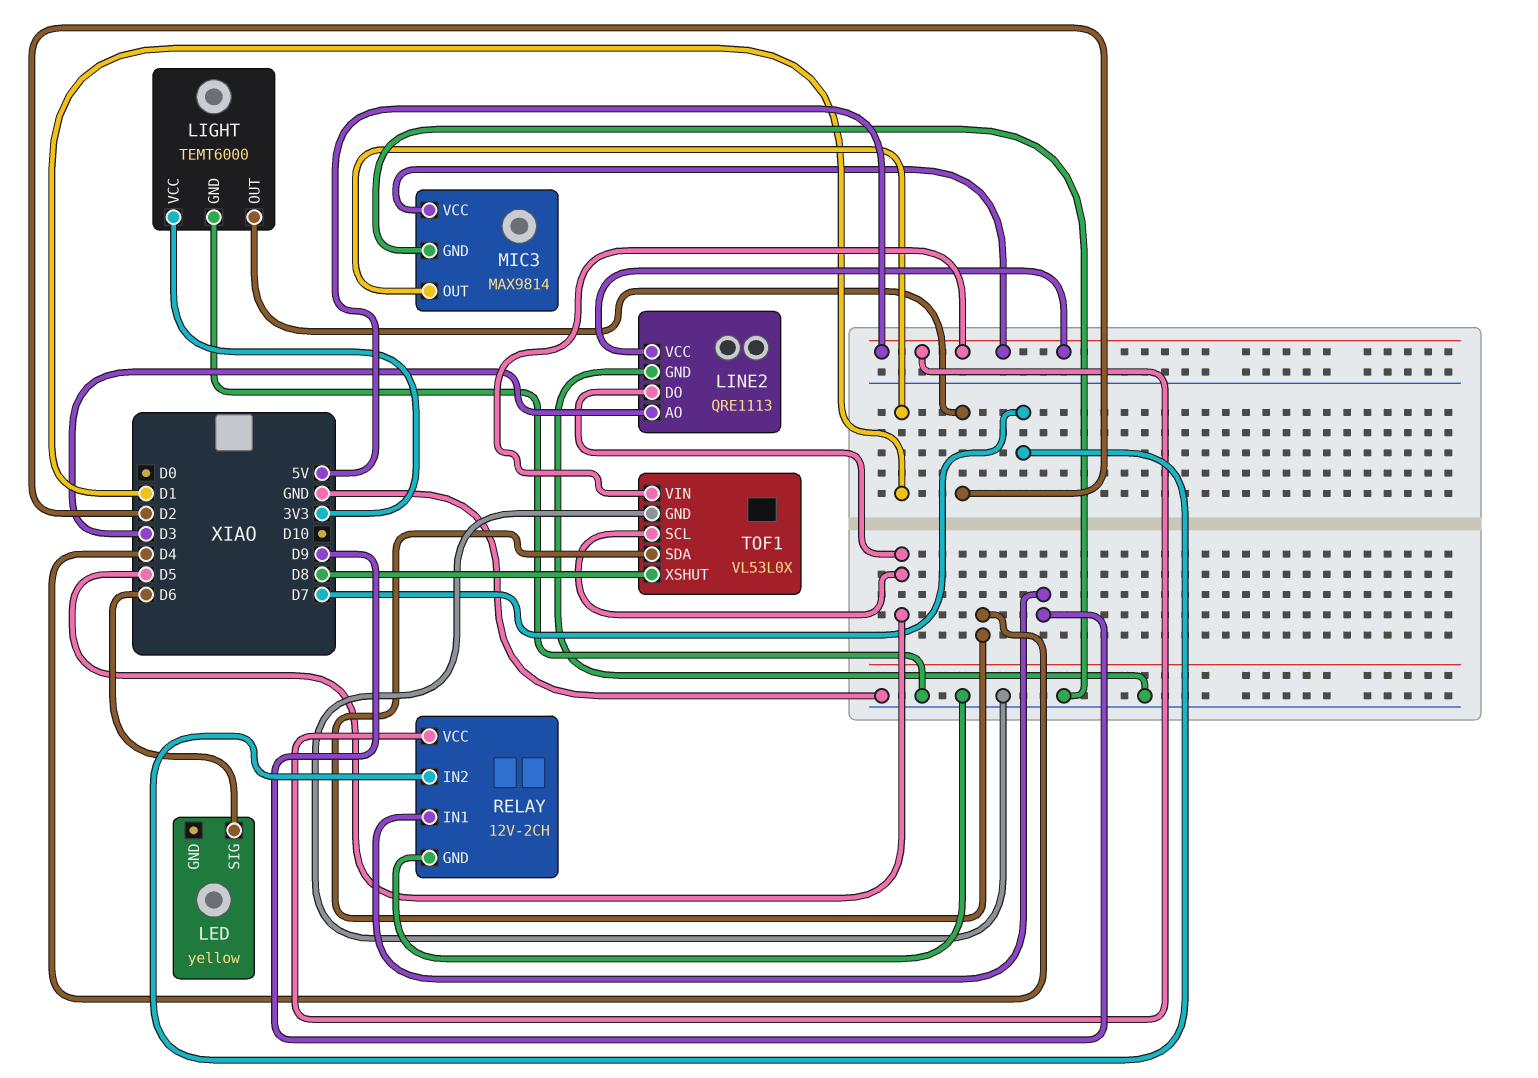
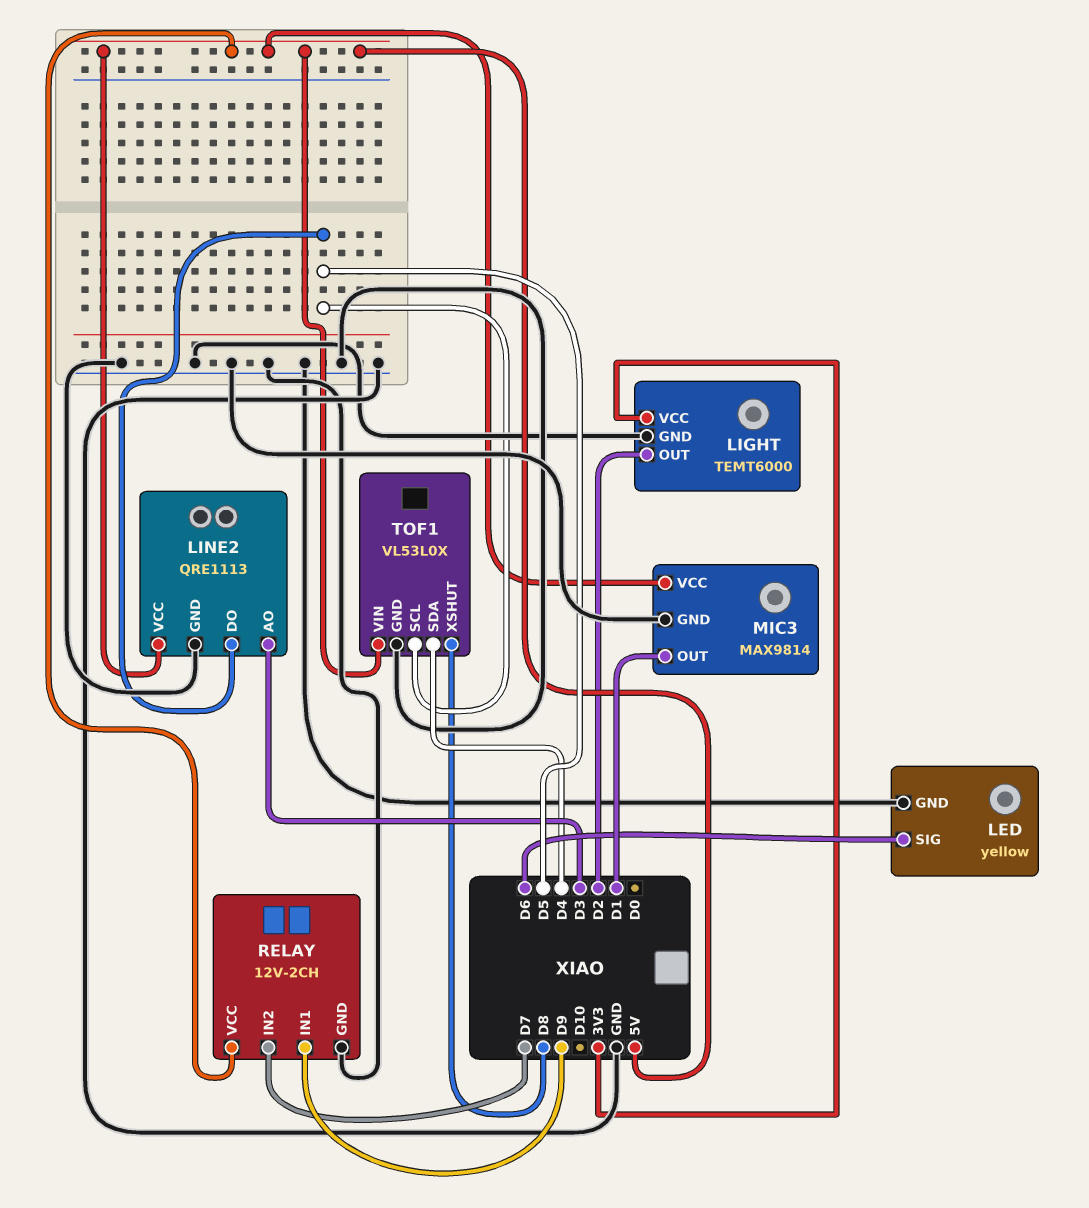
LED pin GND: none -> GND

